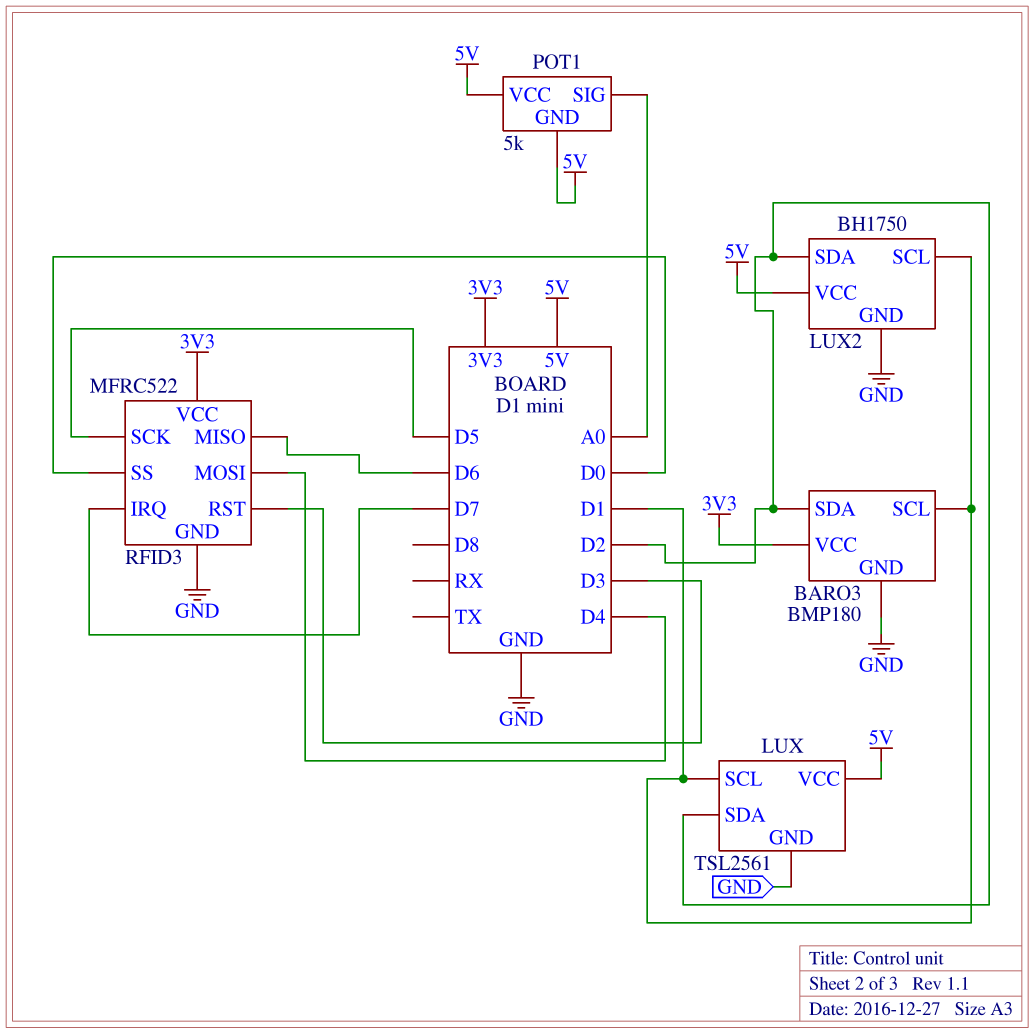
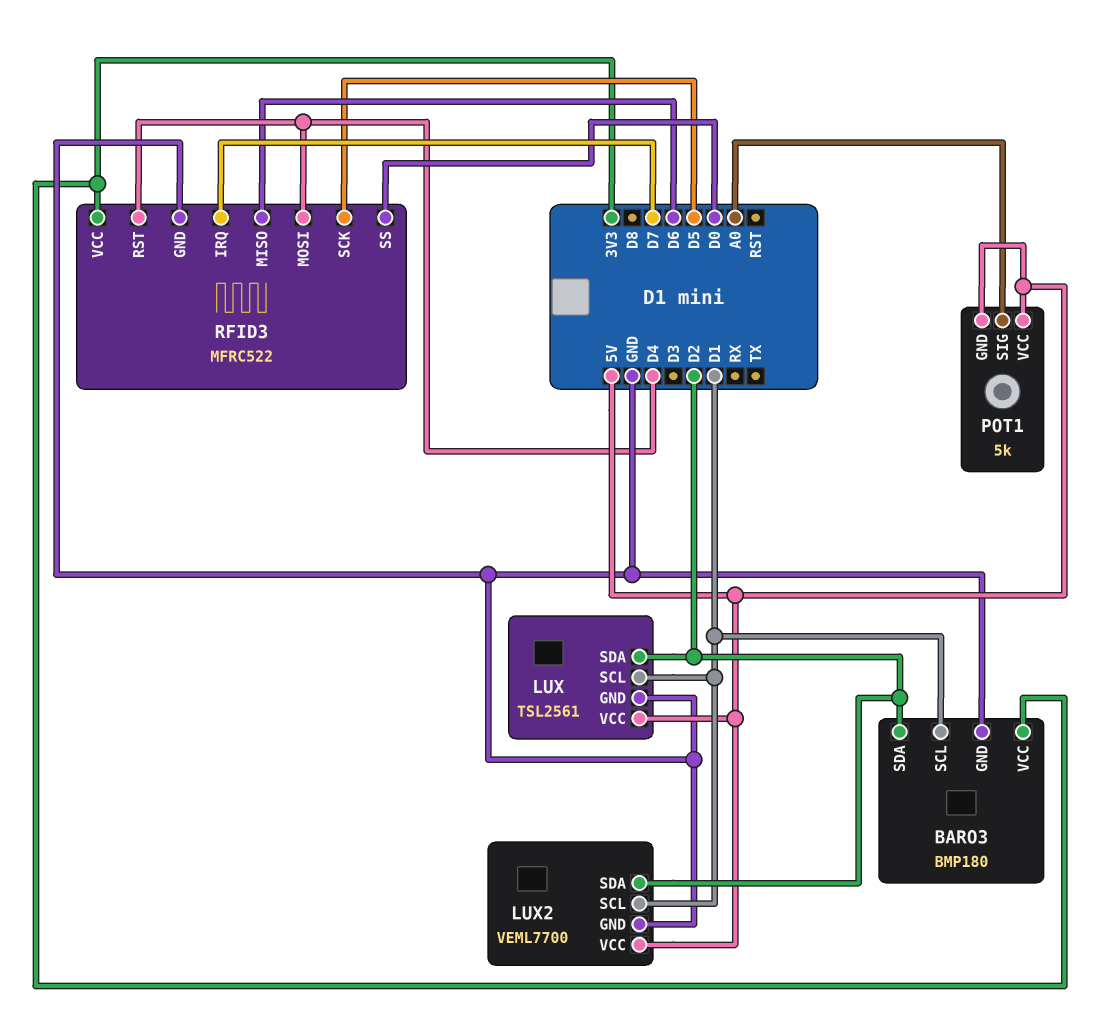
LUX2: BH1750 -> VEML7700
RFID3 pin RST: D3 -> D4

